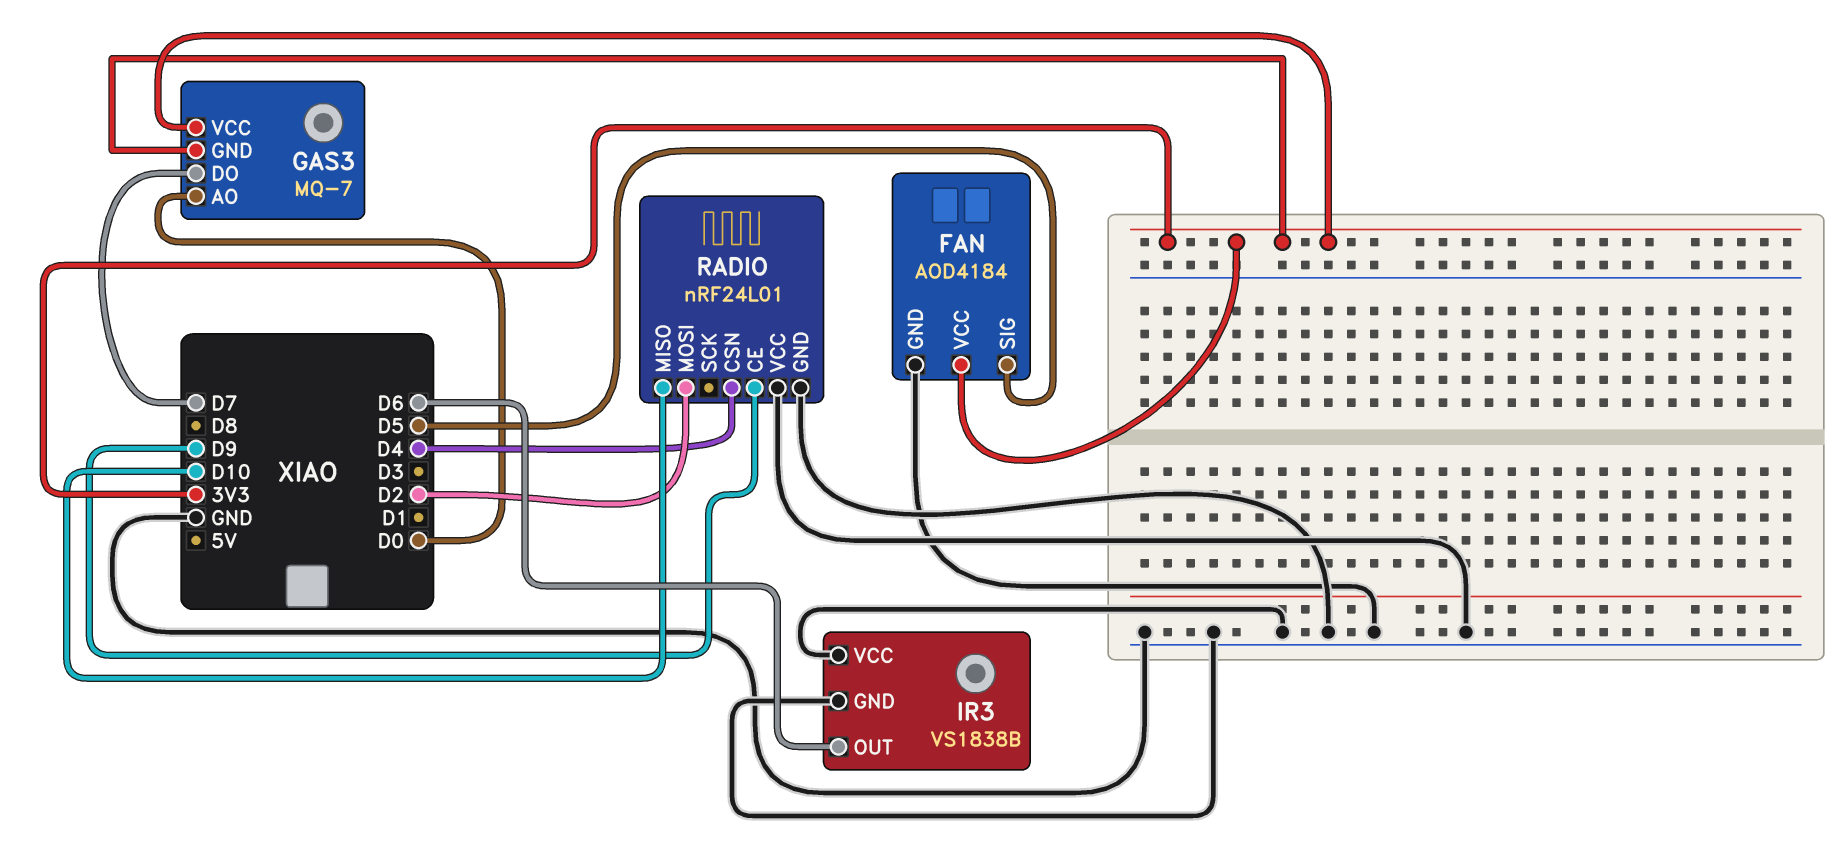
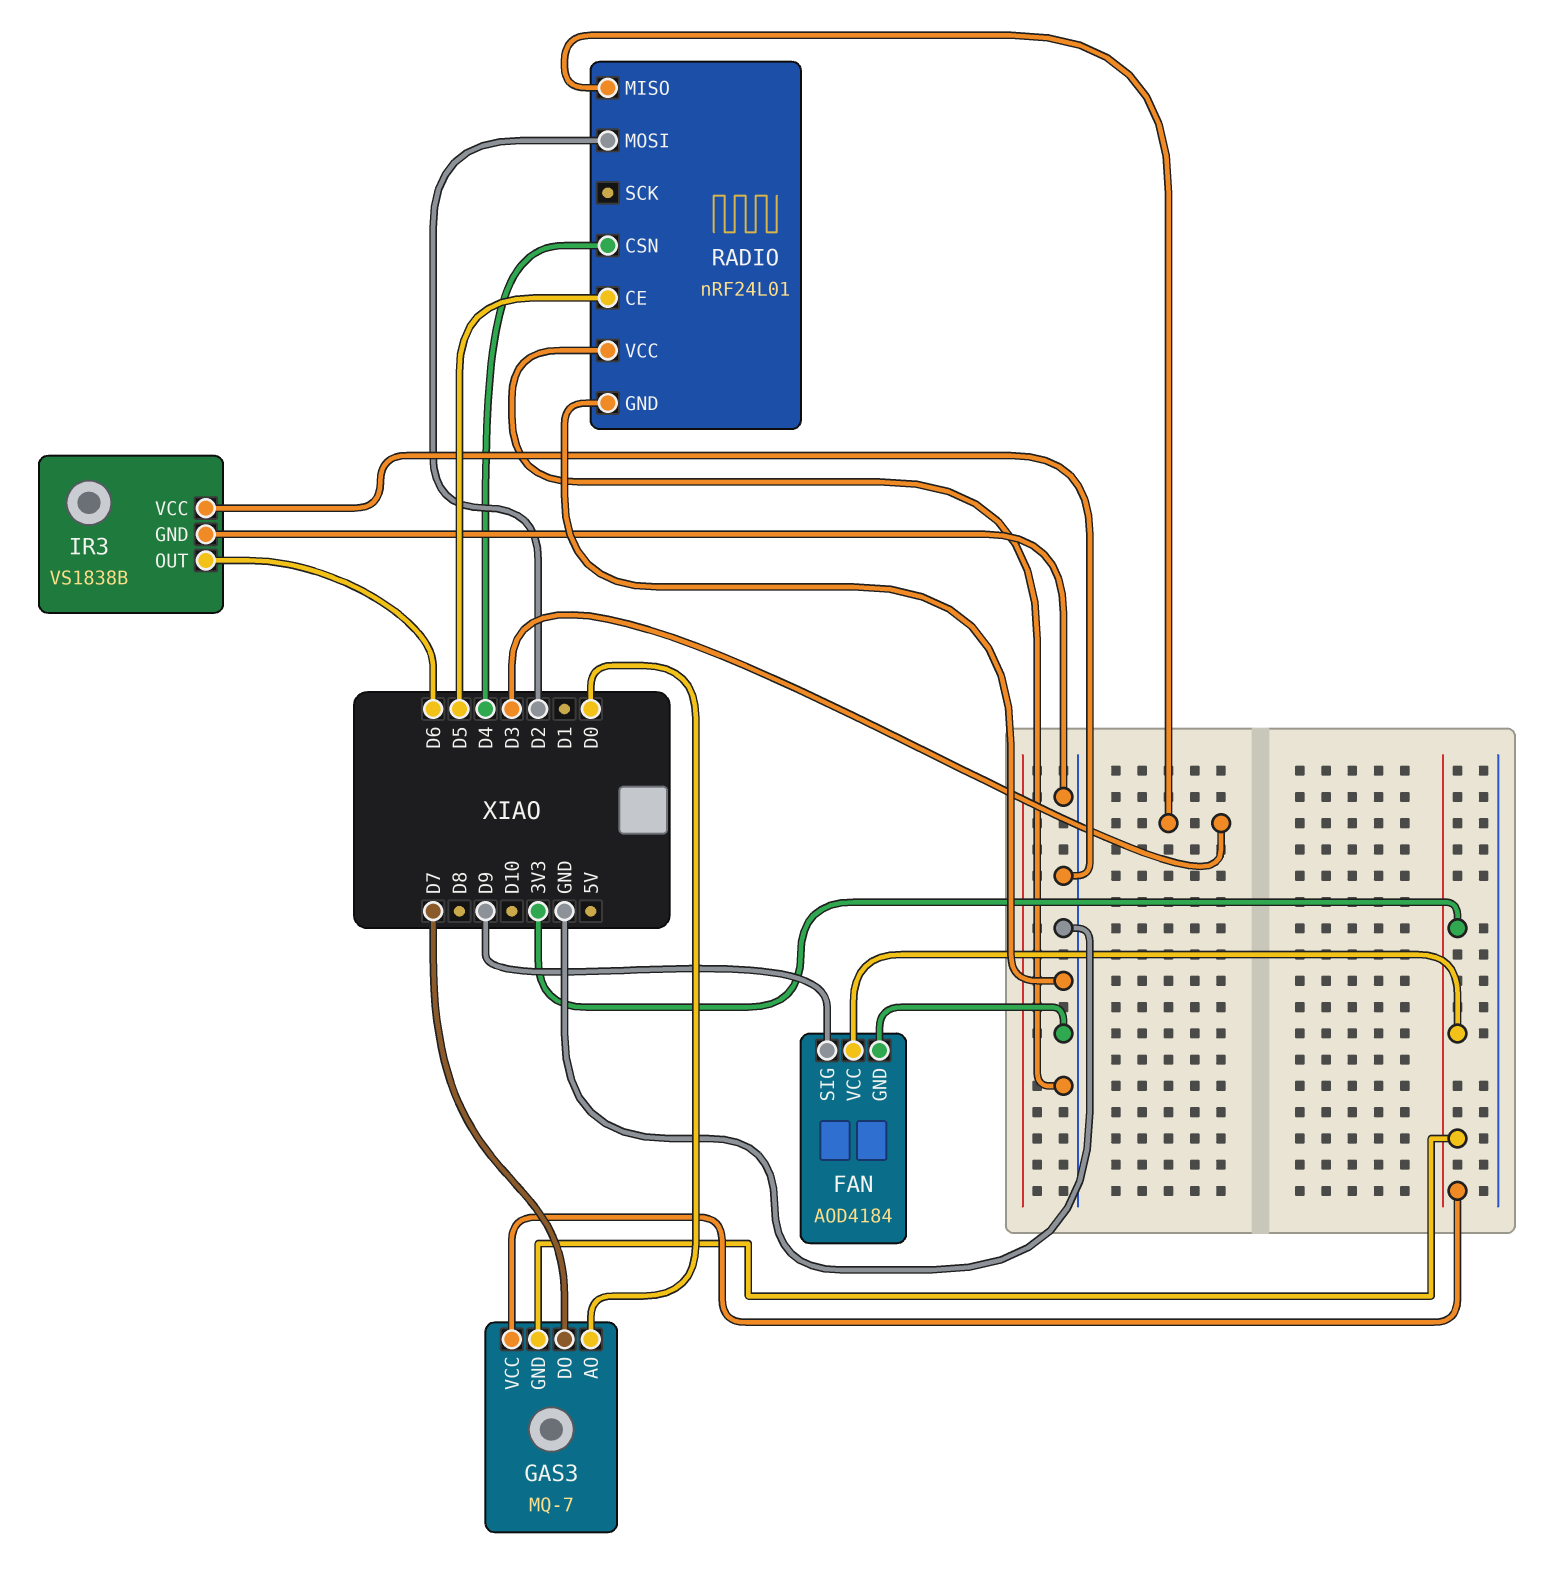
FAN pin SIG: D5 -> D9
RADIO pin CE: D9 -> D5
RADIO pin MISO: D10 -> D3

